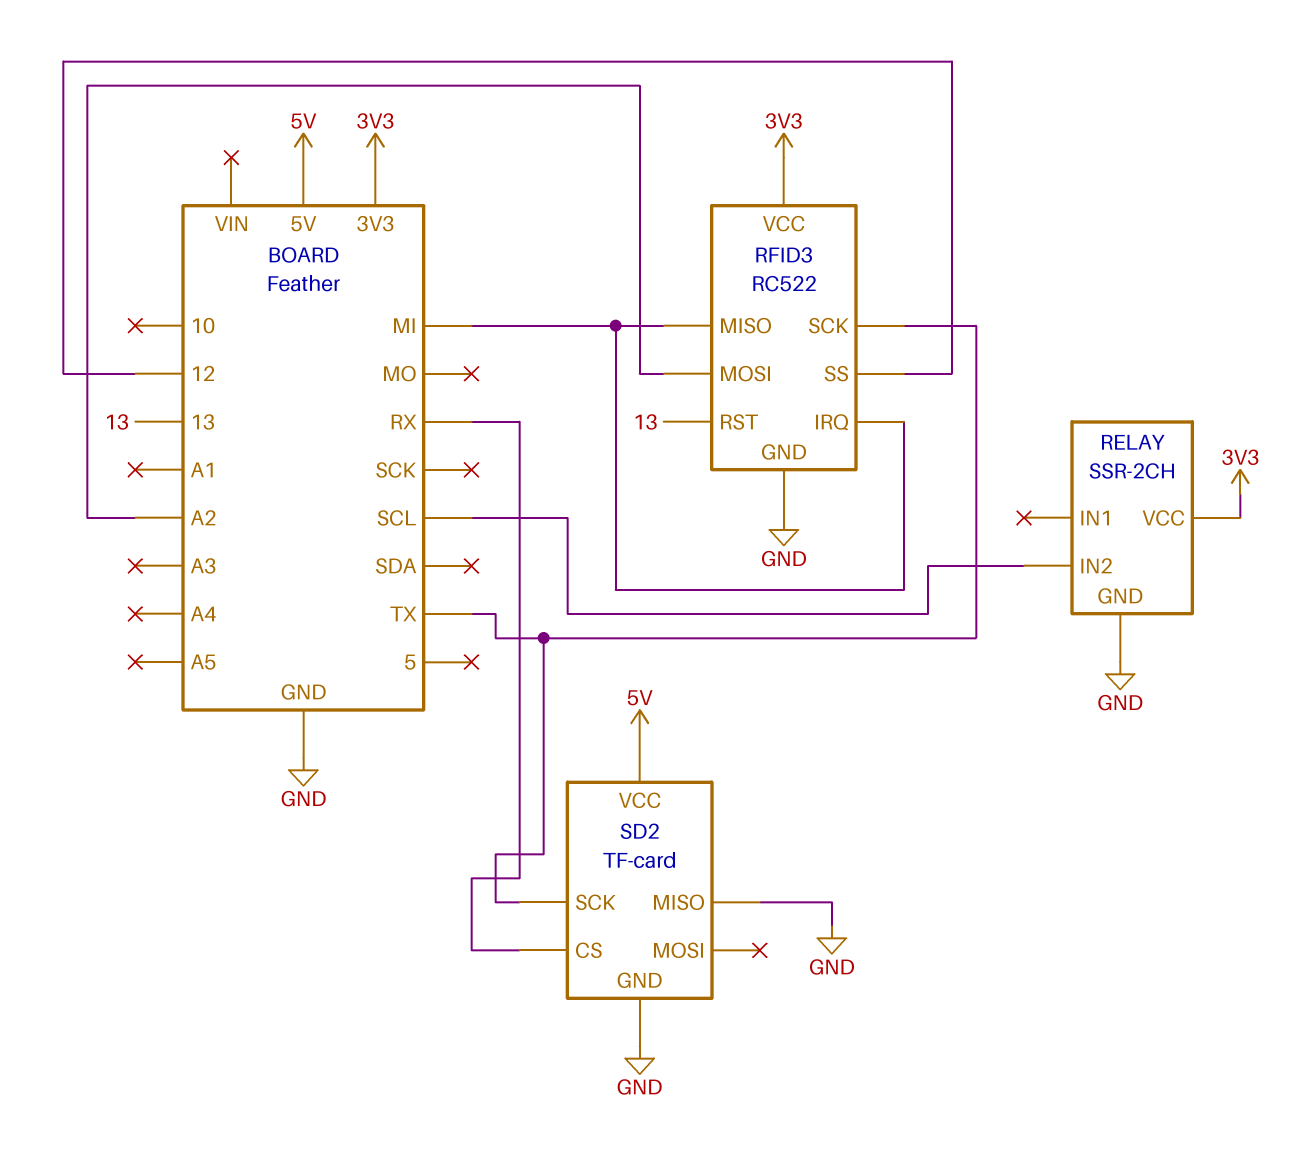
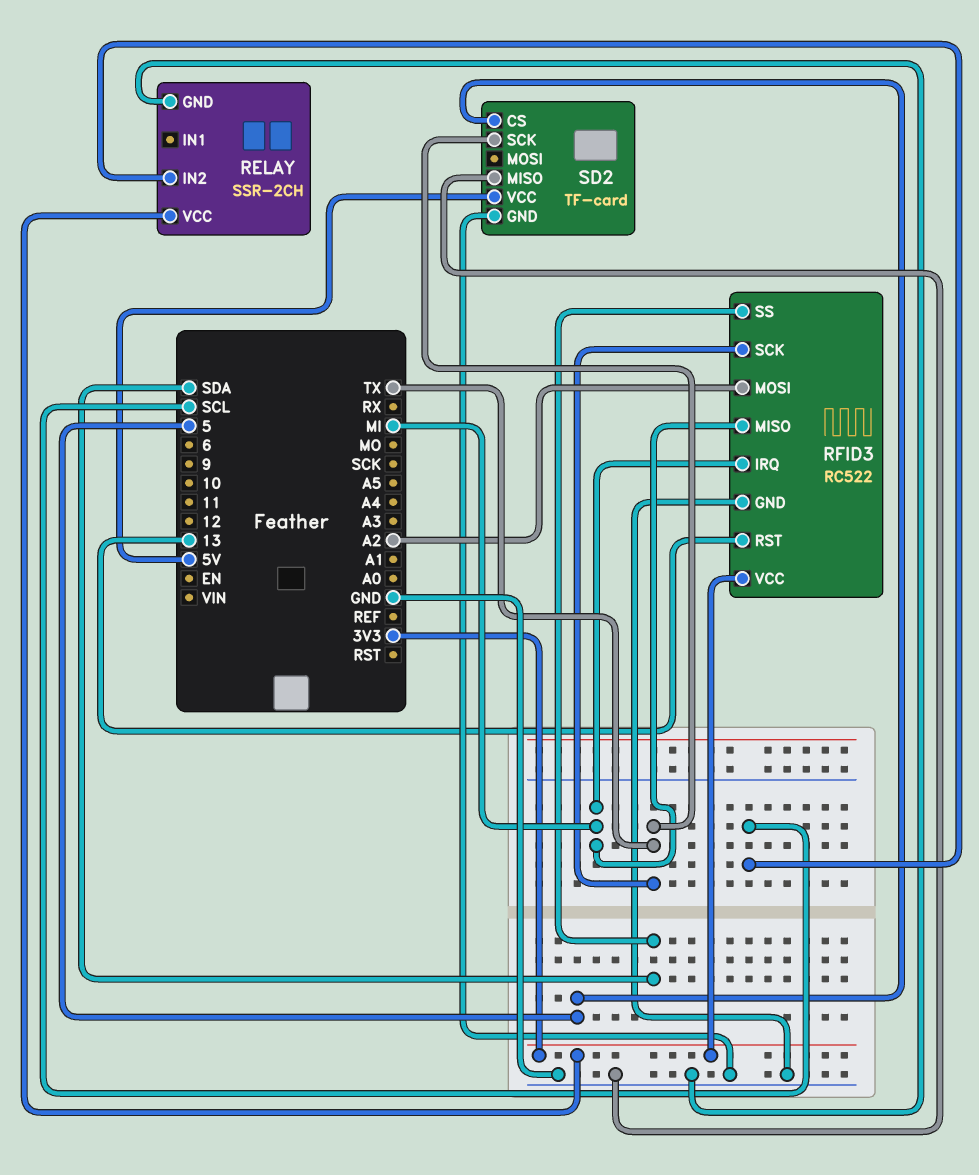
RFID3 pin SS: 12 -> SDA
SD2 pin CS: RX -> 5

